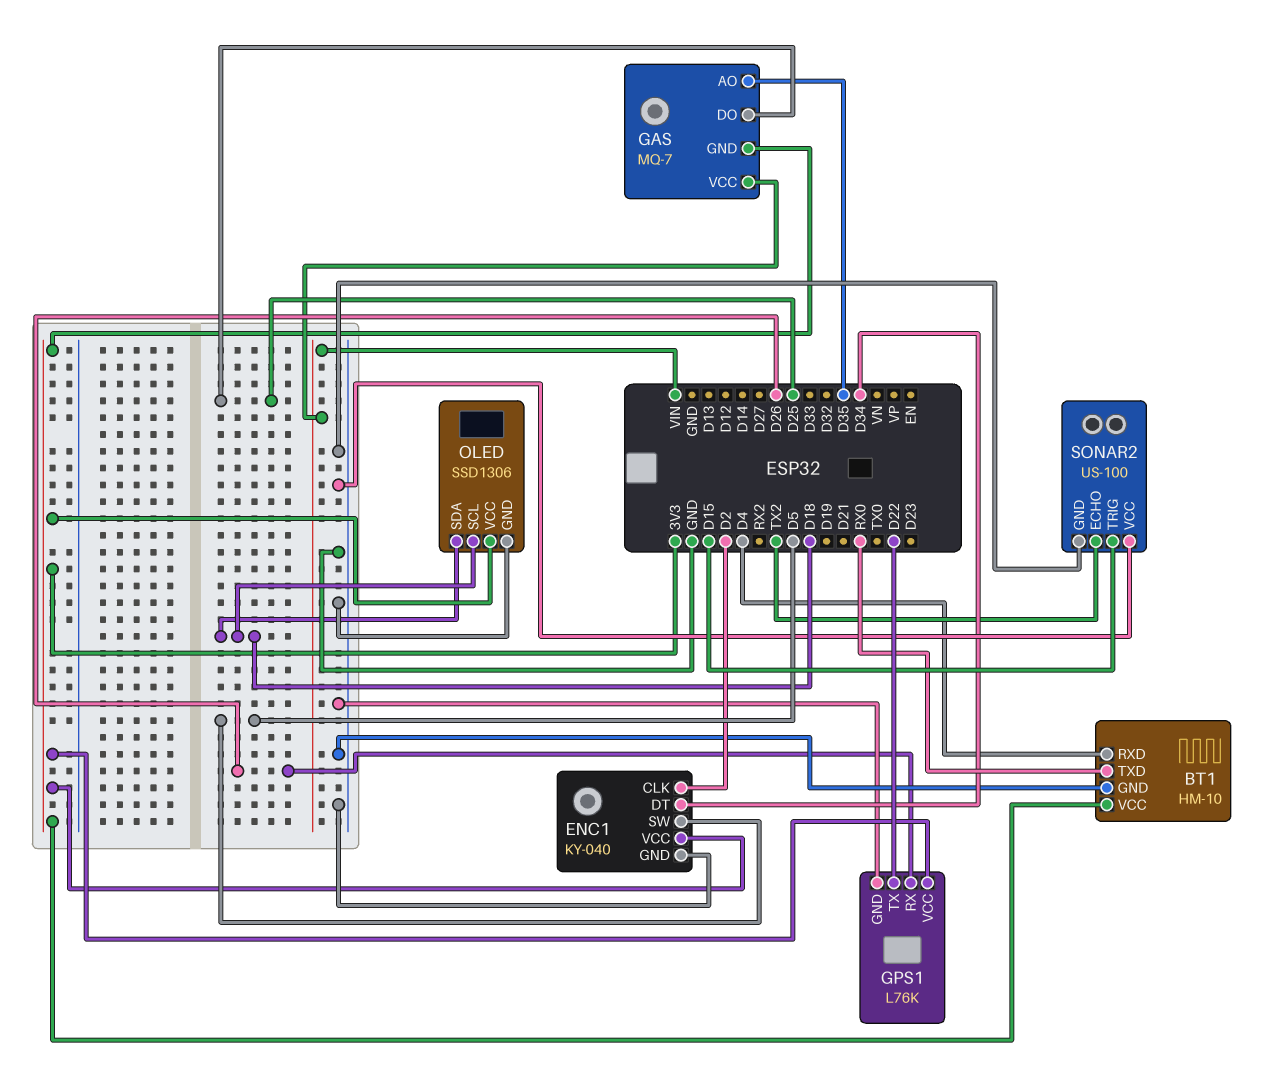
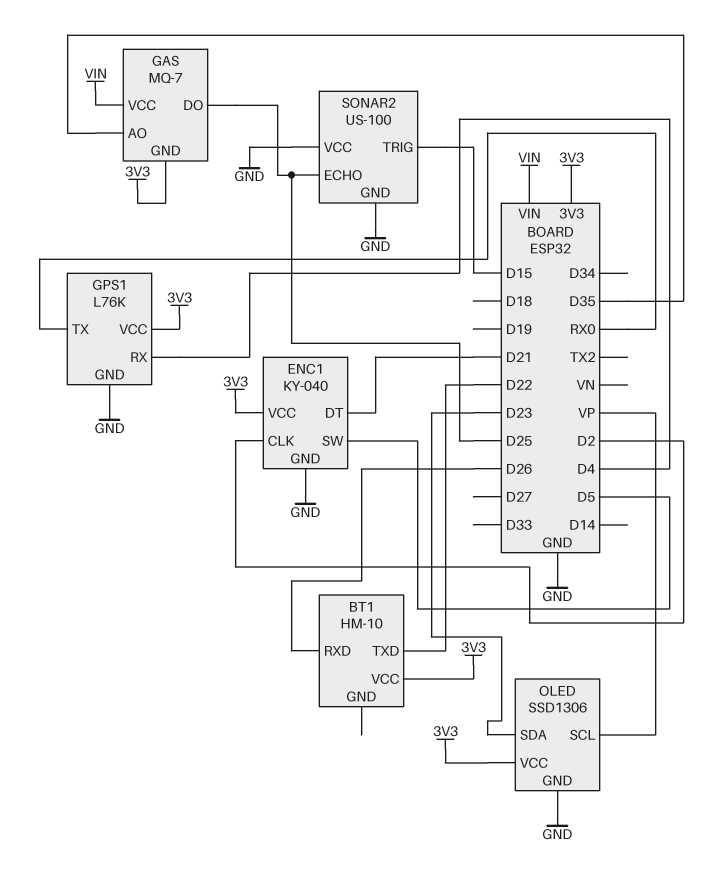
BT1 pin GND: GND -> none
BT1 pin RXD: D4 -> D26
BT1 pin TXD: RX0 -> D22
ENC1 pin DT: D34 -> D21
GPS1 pin RX: D26 -> D4
GPS1 pin TX: D22 -> RX0
OLED pin SCL: D18 -> VP
OLED pin SDA: D18 -> D23
SONAR2 pin ECHO: TX2 -> D25

